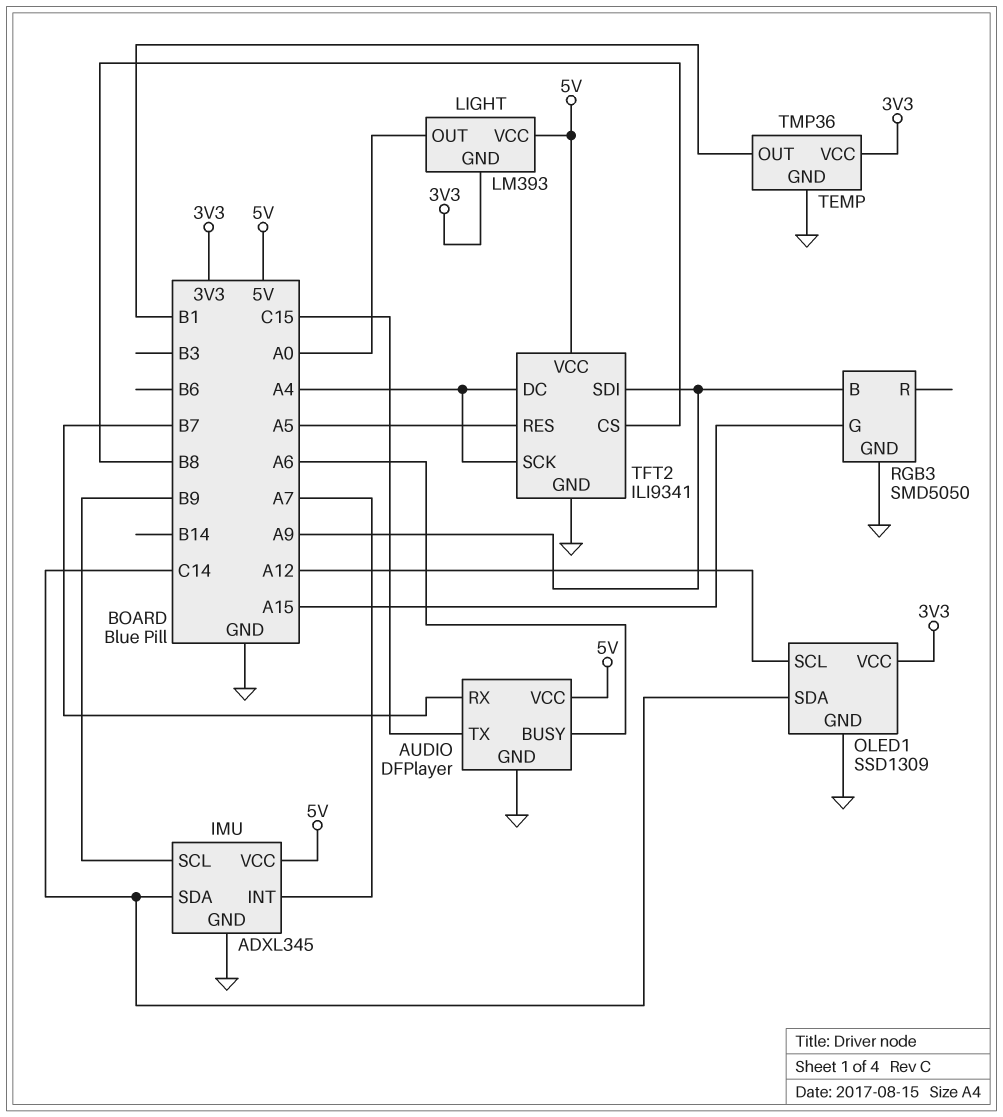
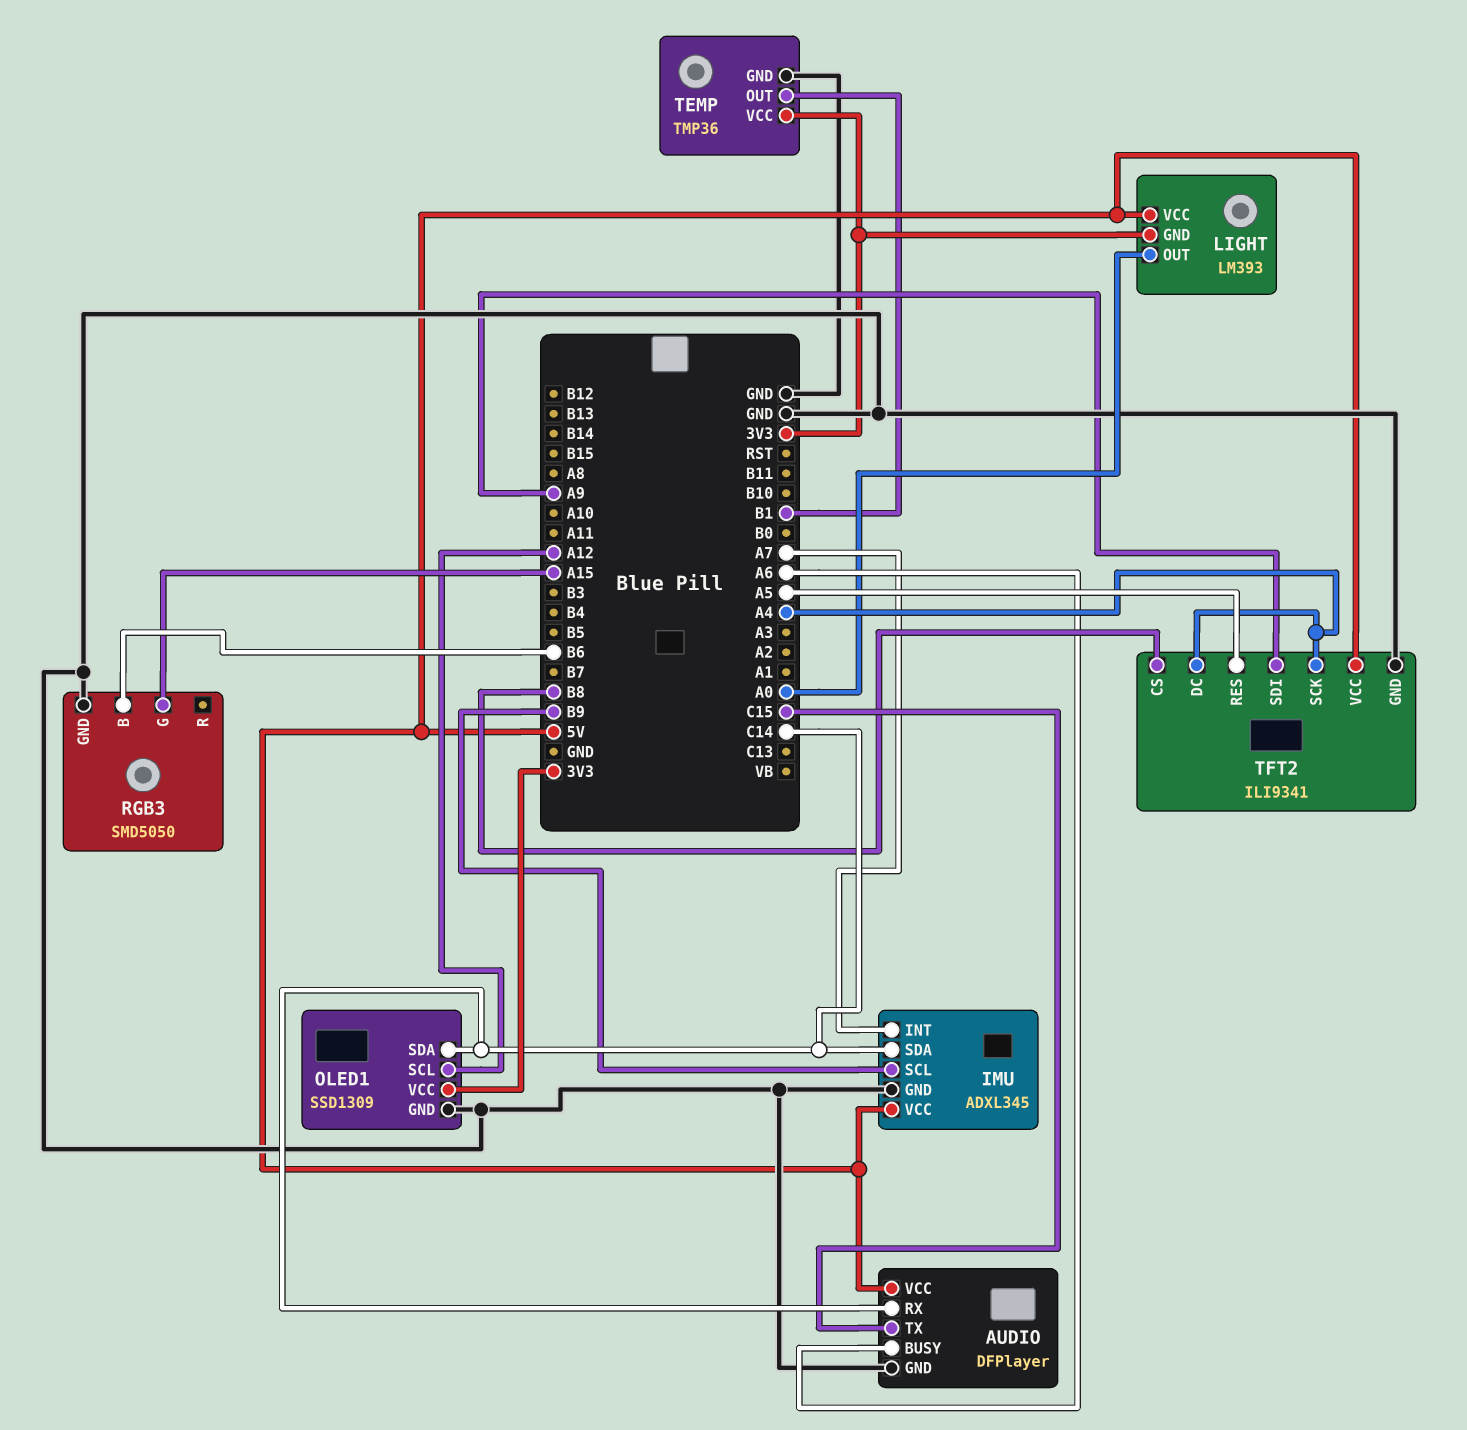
AUDIO pin RX: B7 -> C14
RGB3 pin B: A9 -> B6

